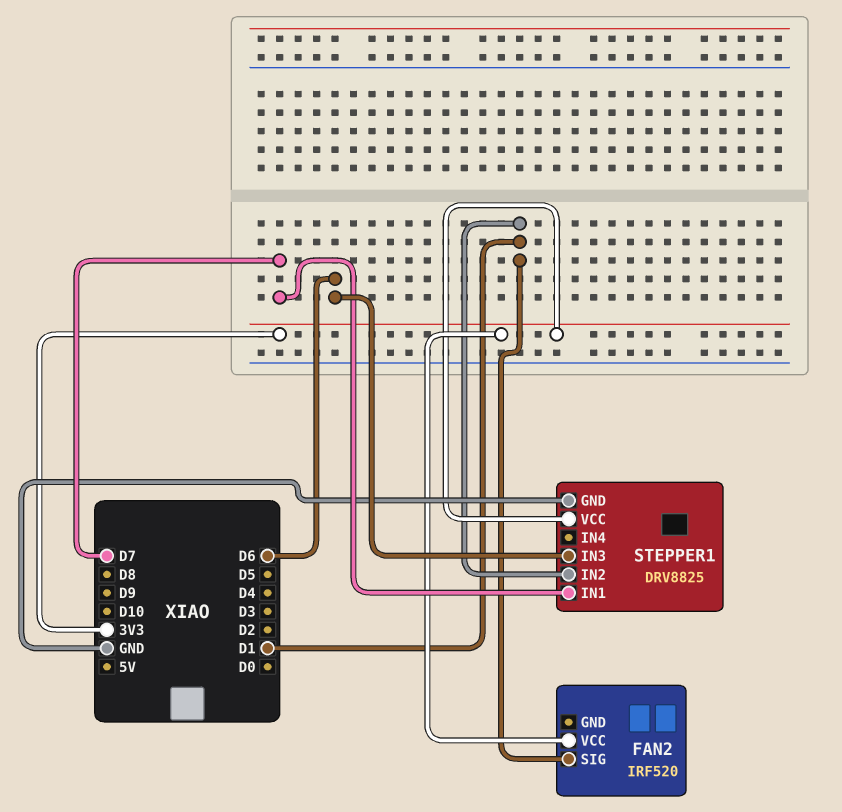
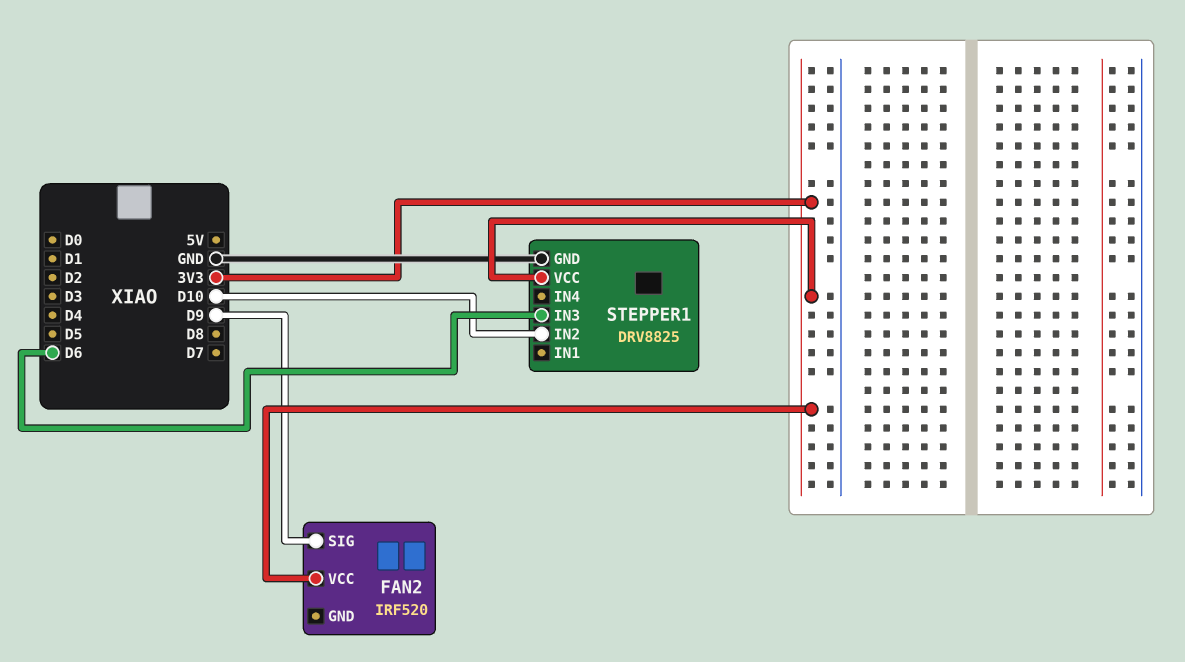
FAN2 pin SIG: D1 -> D9
STEPPER1 pin IN1: D7 -> none
STEPPER1 pin IN2: D1 -> D10

